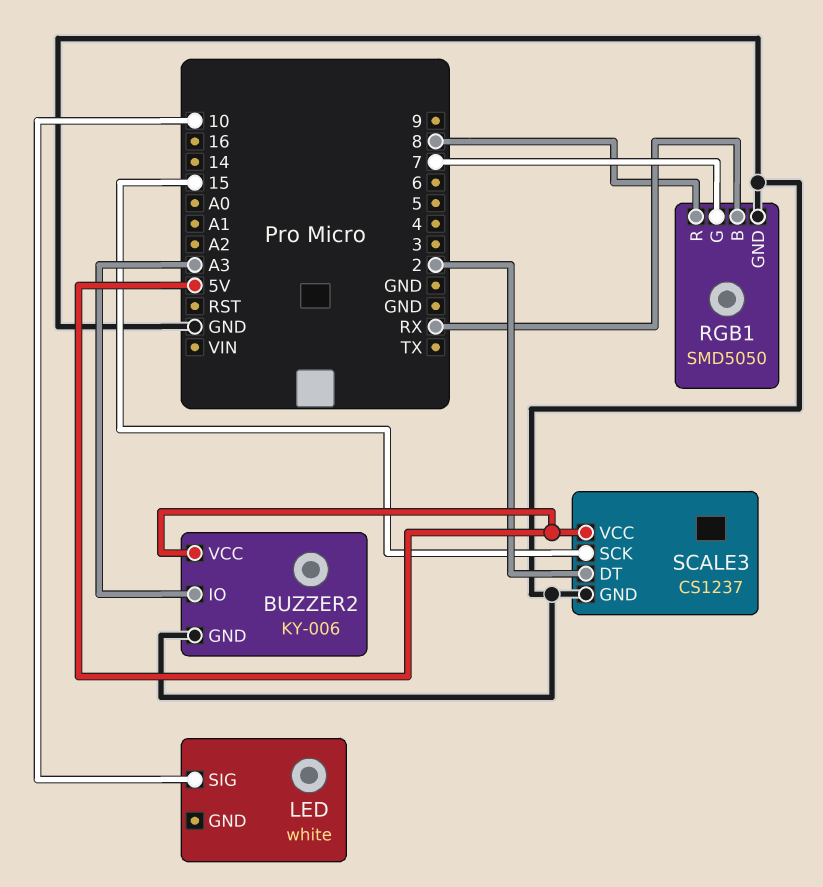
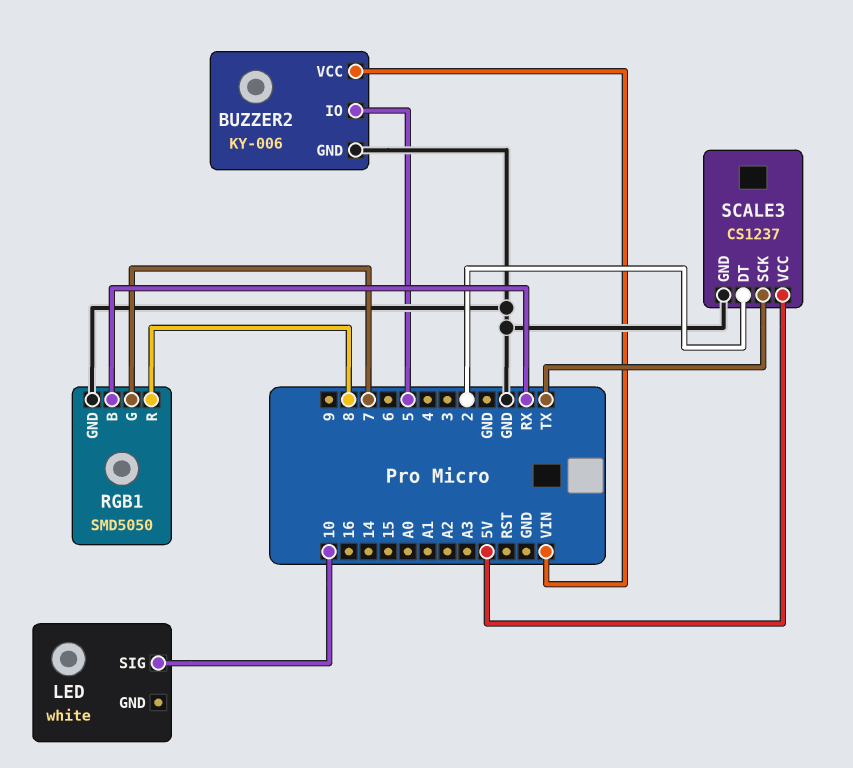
BUZZER2 pin IO: A3 -> 5
BUZZER2 pin VCC: 5V -> VIN
SCALE3 pin SCK: 15 -> TX

